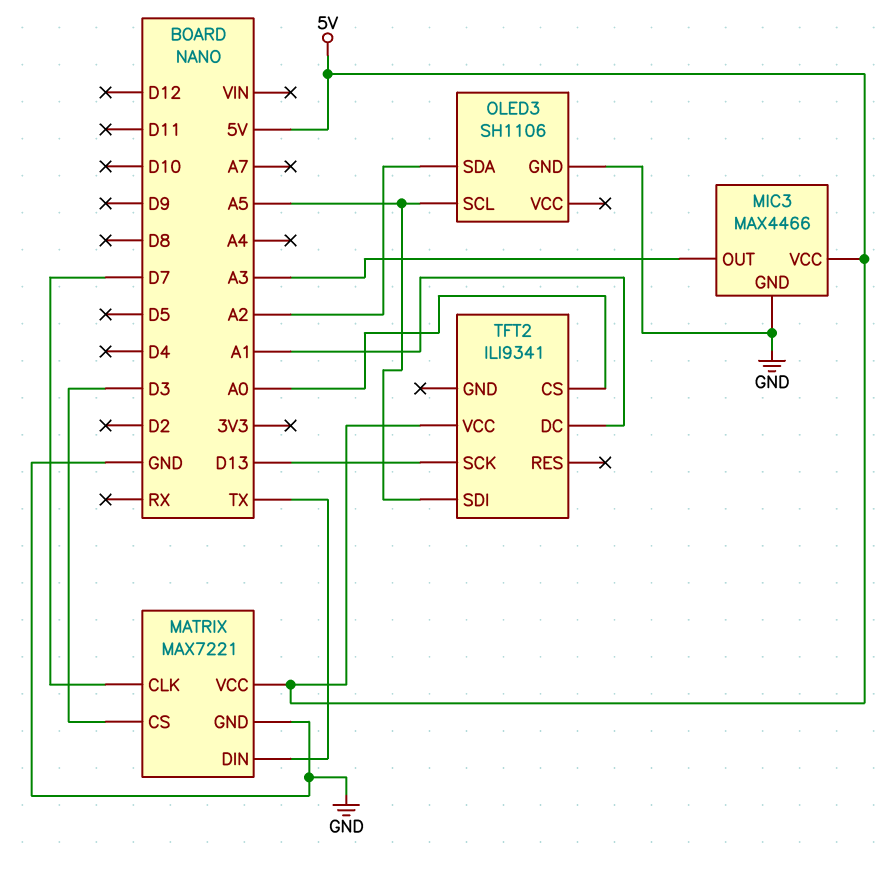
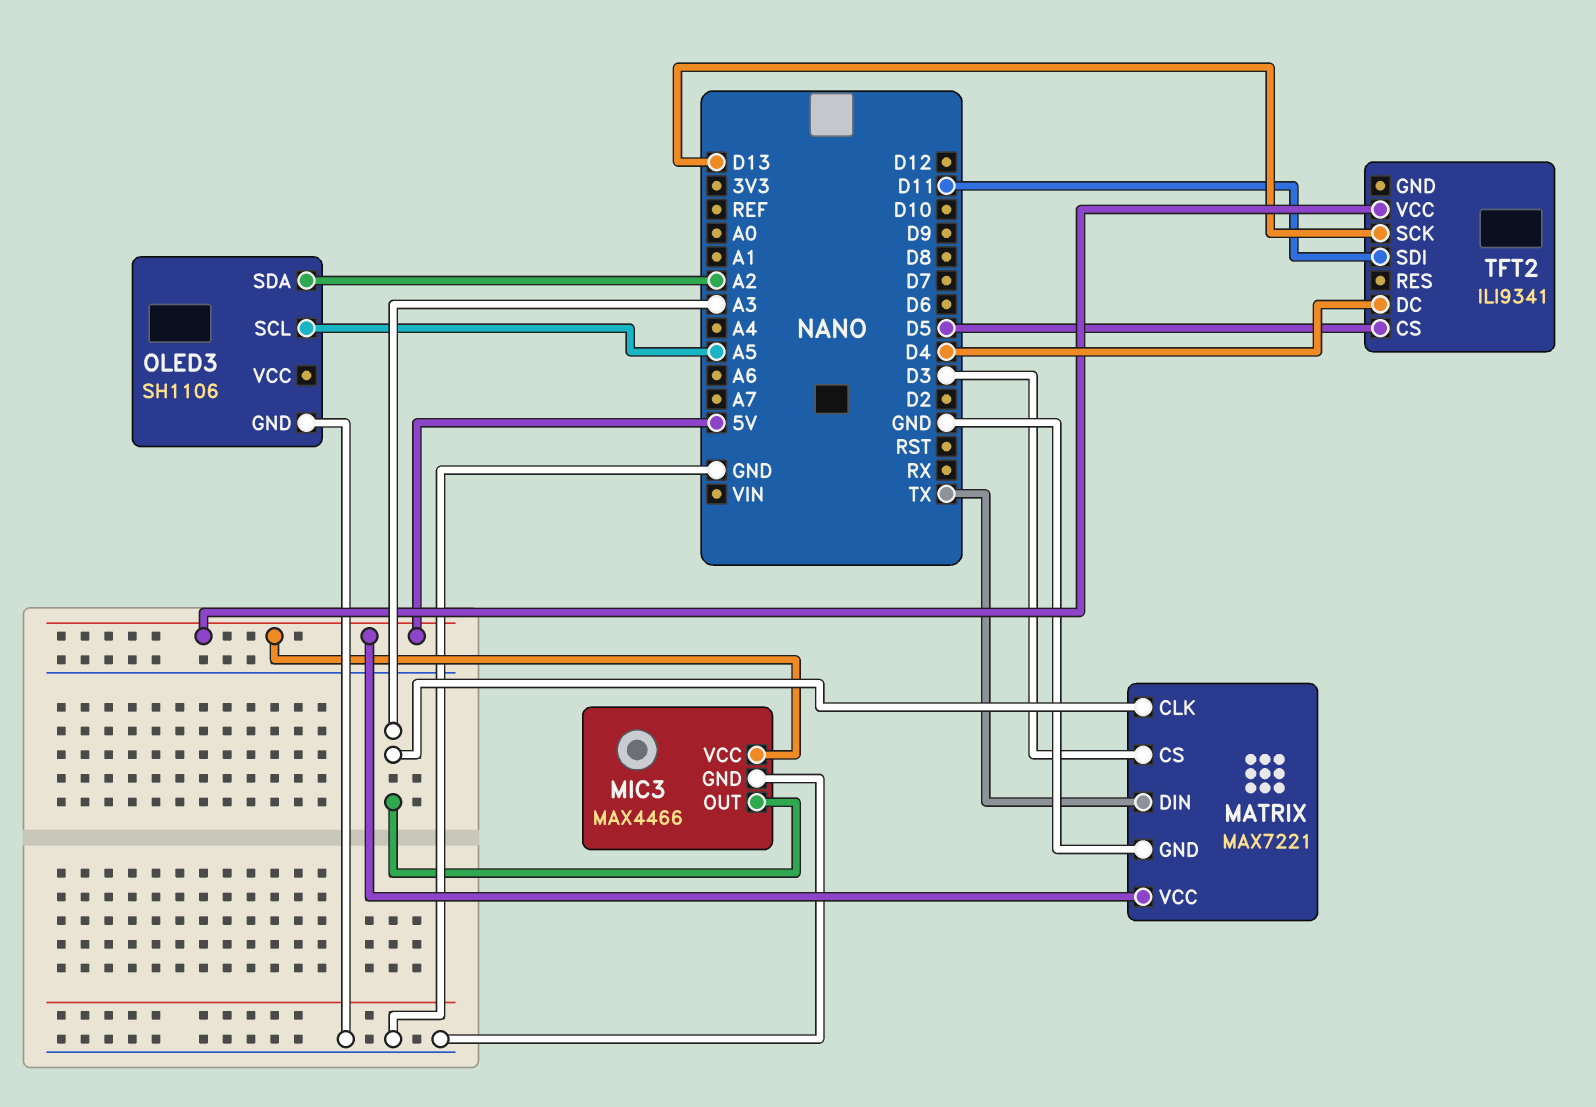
MATRIX pin CLK: D7 -> A3
TFT2 pin CS: A0 -> D5
TFT2 pin DC: A1 -> D4
TFT2 pin SDI: A5 -> D11

